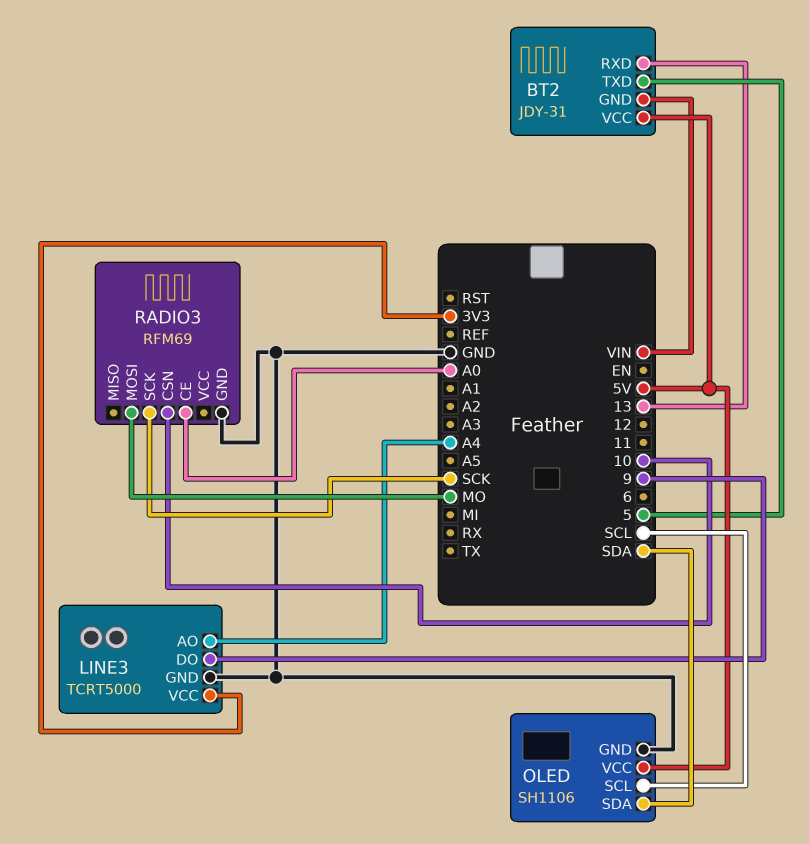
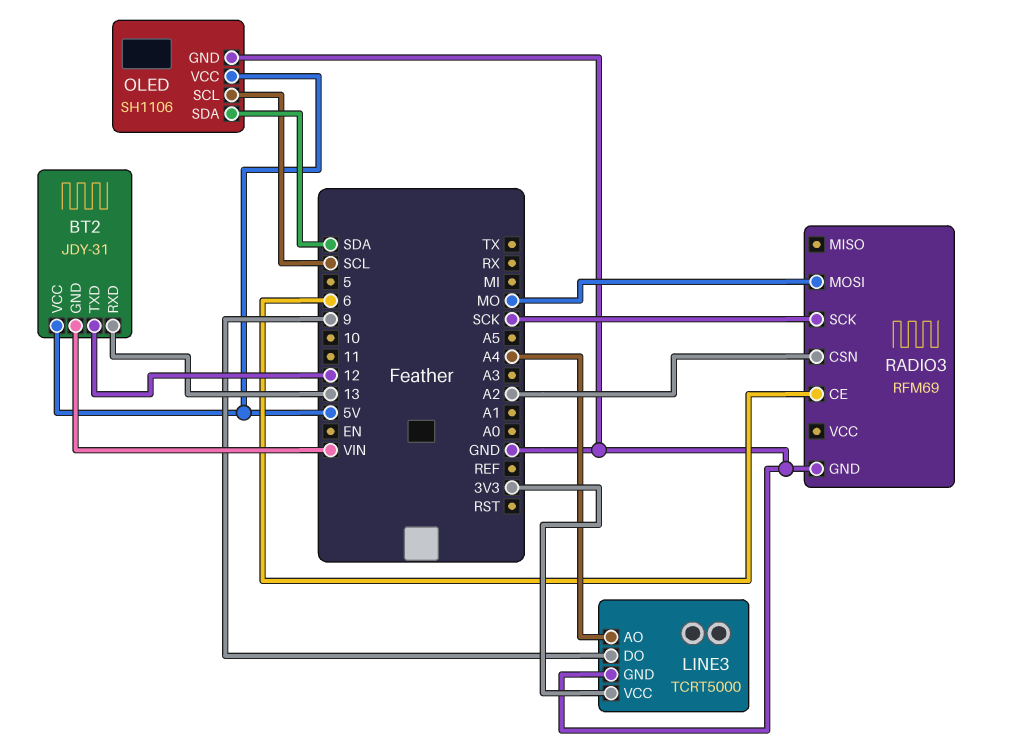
BT2 pin TXD: 5 -> 12
RADIO3 pin CE: A0 -> 6
RADIO3 pin CSN: 10 -> A2

